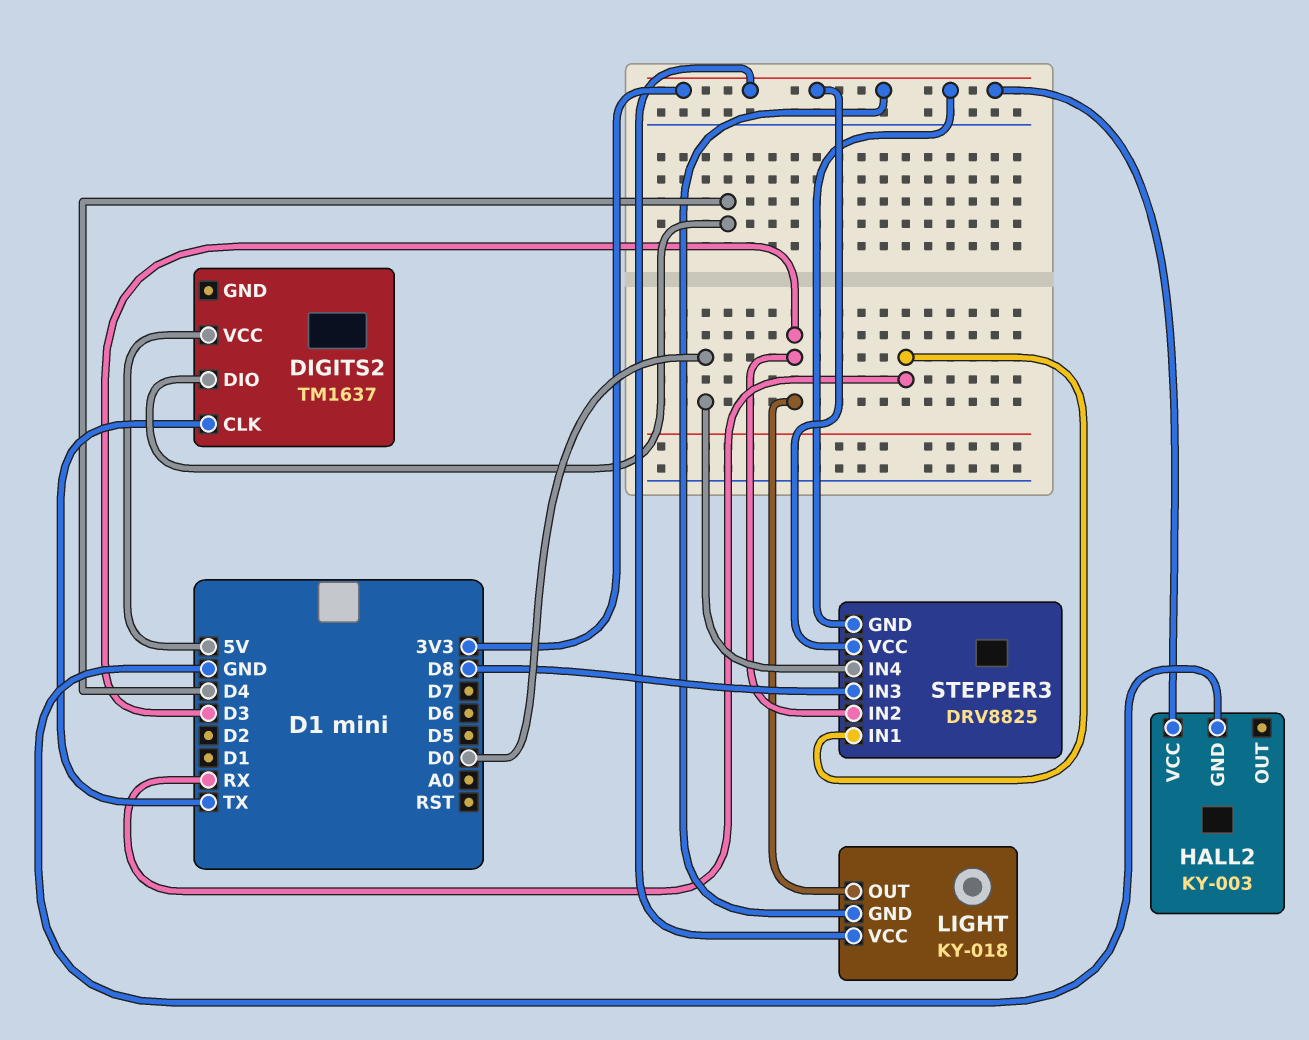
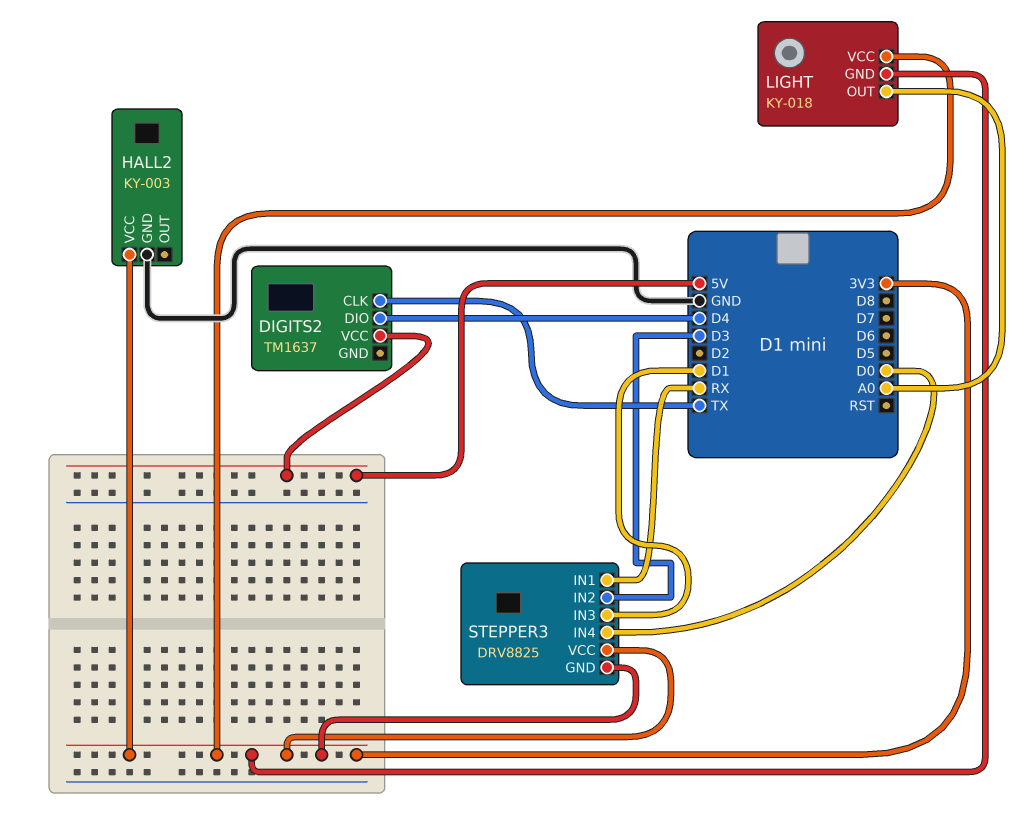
LIGHT pin OUT: D3 -> A0
STEPPER3 pin IN3: D8 -> D1

